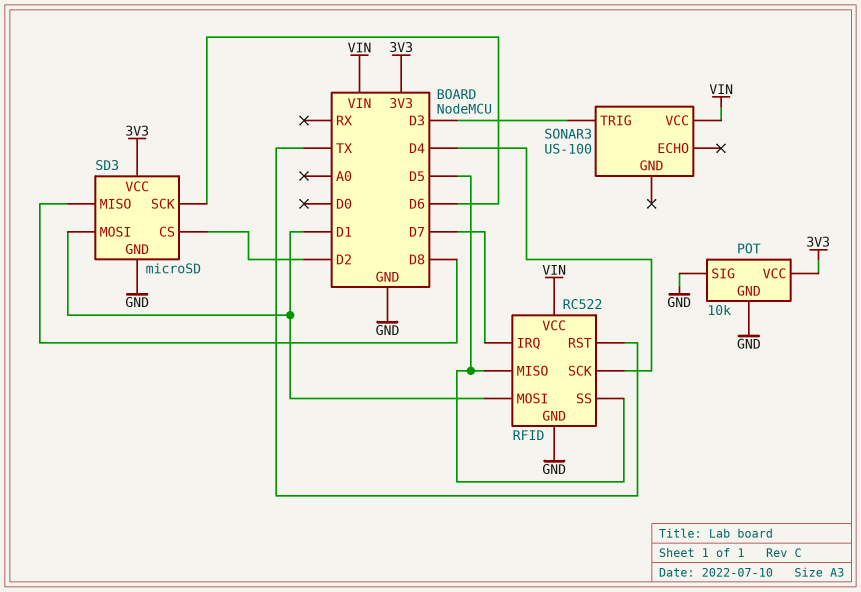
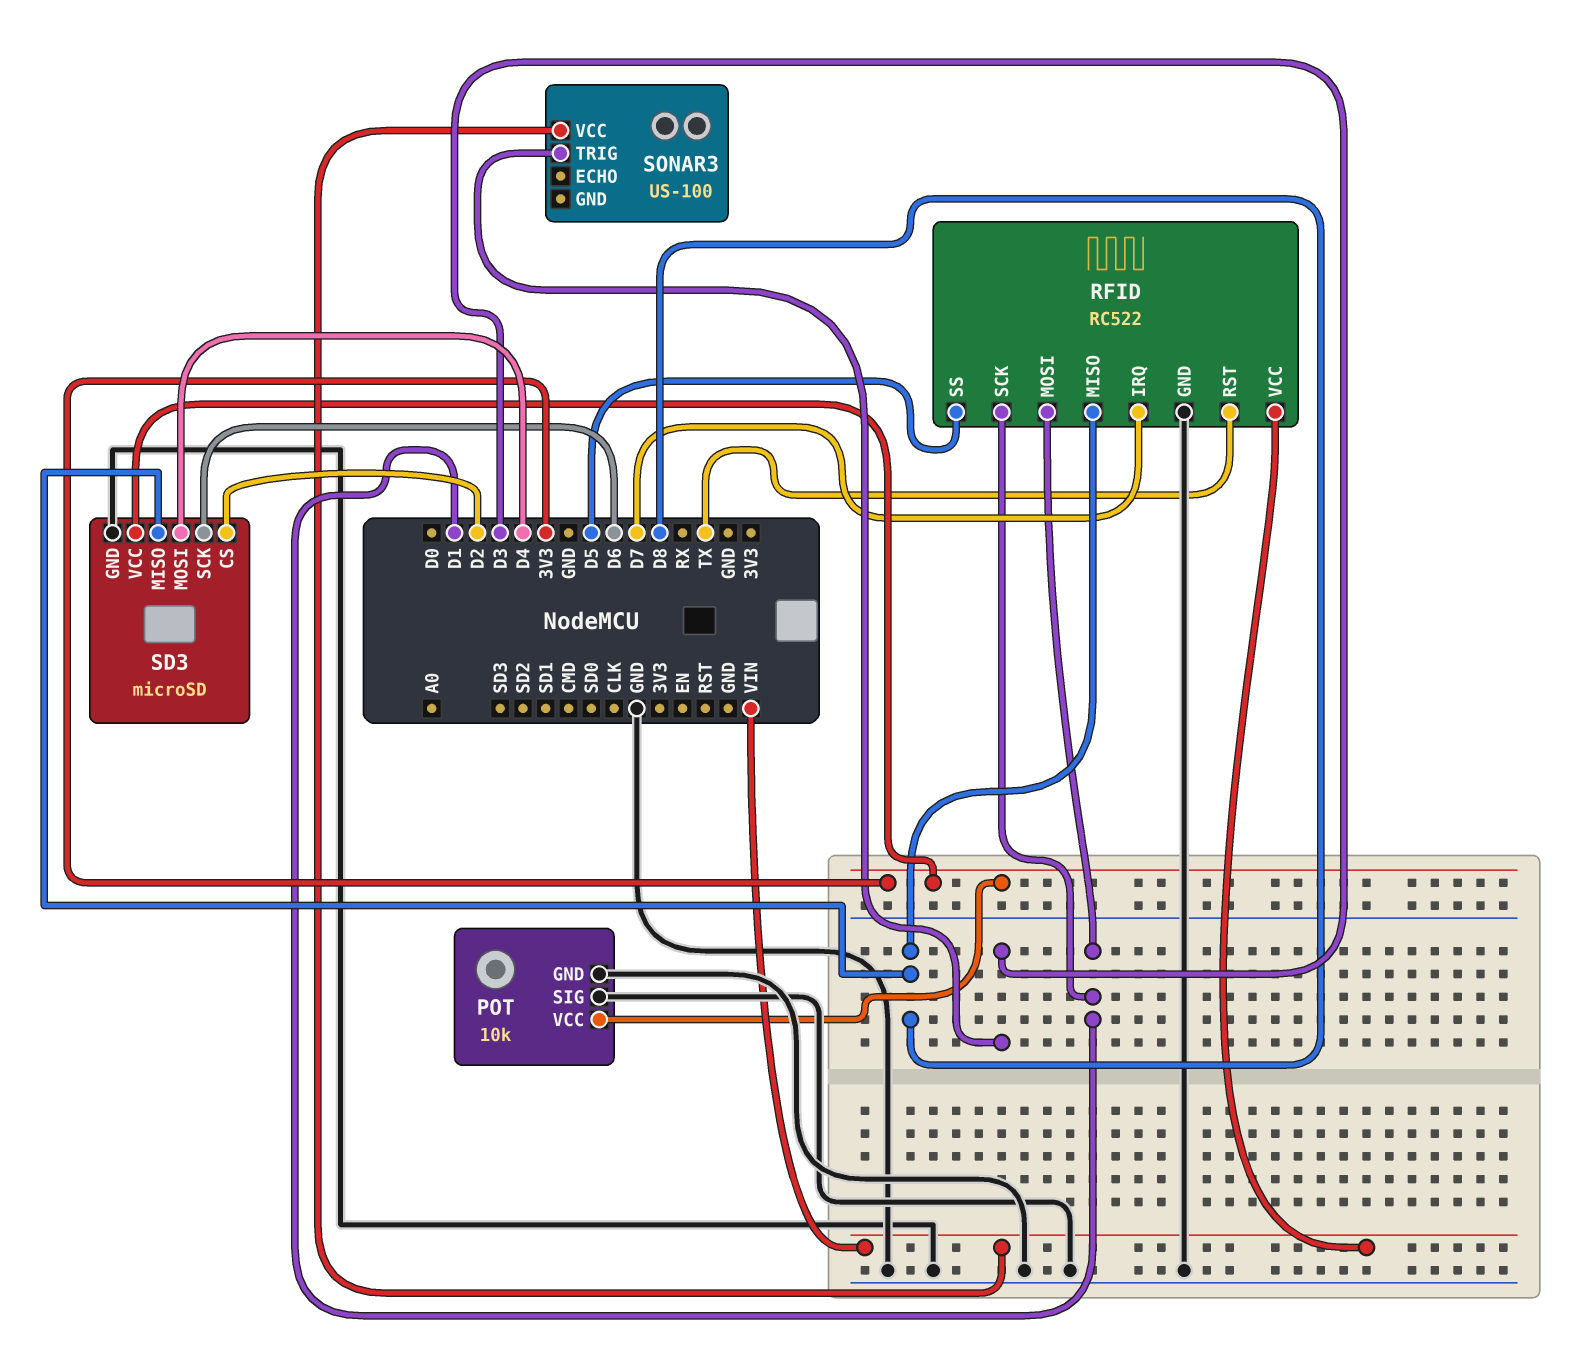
RFID pin MISO: D5 -> D8
RFID pin SCK: D4 -> D1
SD3 pin MOSI: D1 -> D4

